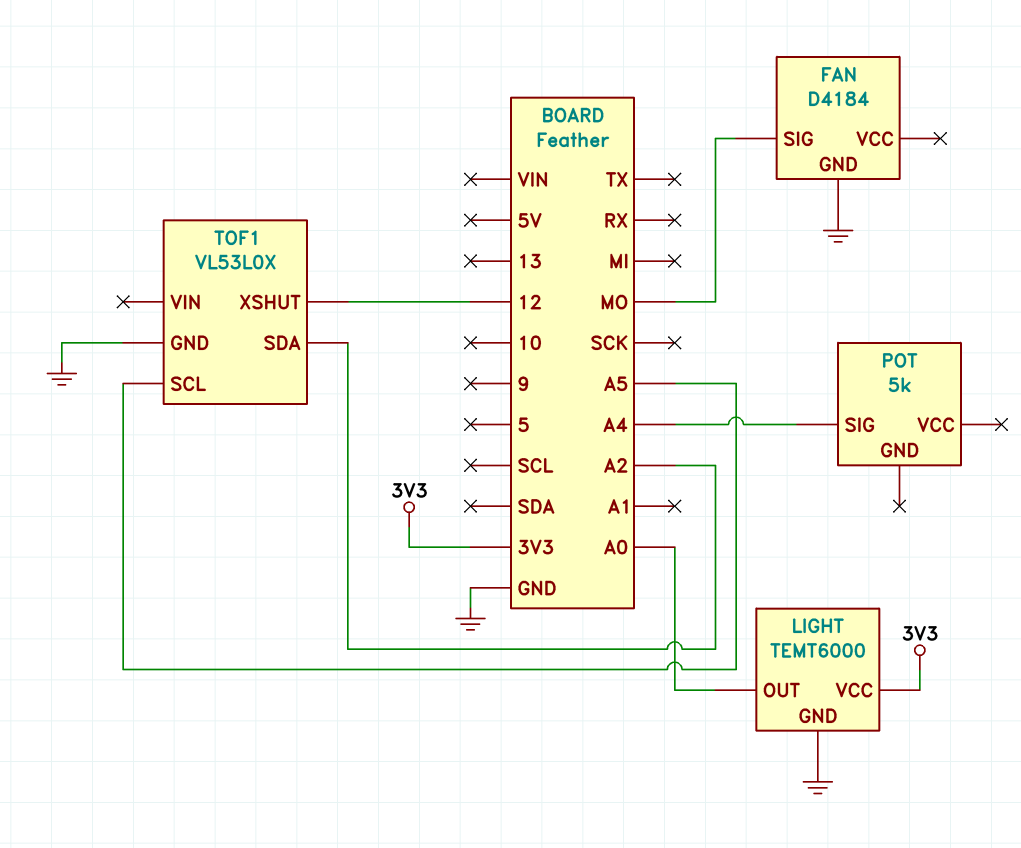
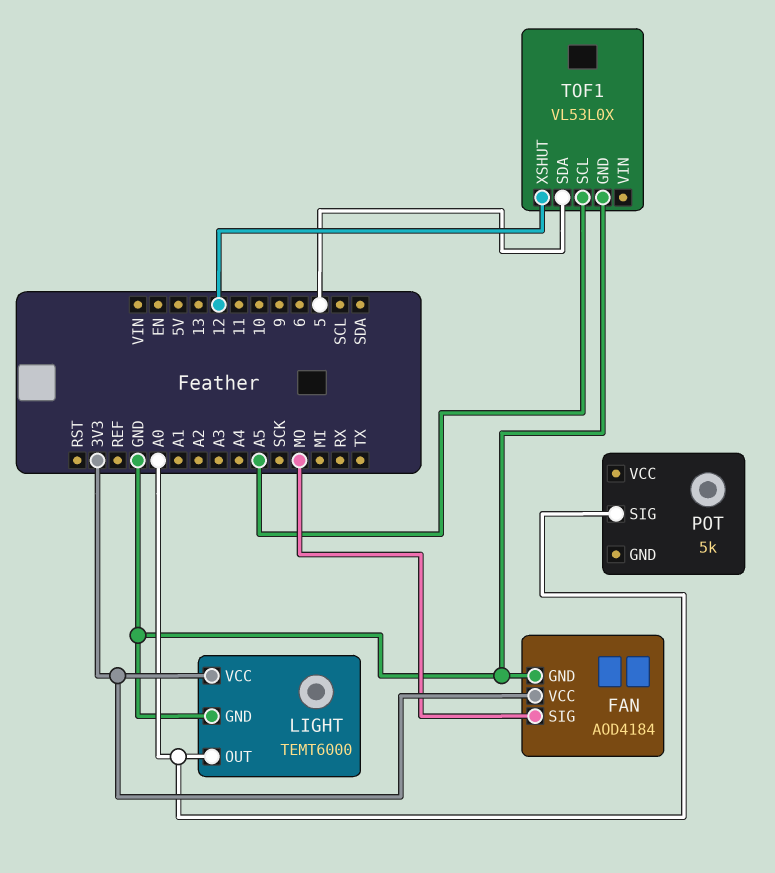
FAN: D4184 -> AOD4184
FAN pin VCC: none -> 3V3
POT pin SIG: A4 -> A0
TOF1 pin SDA: A2 -> 5

